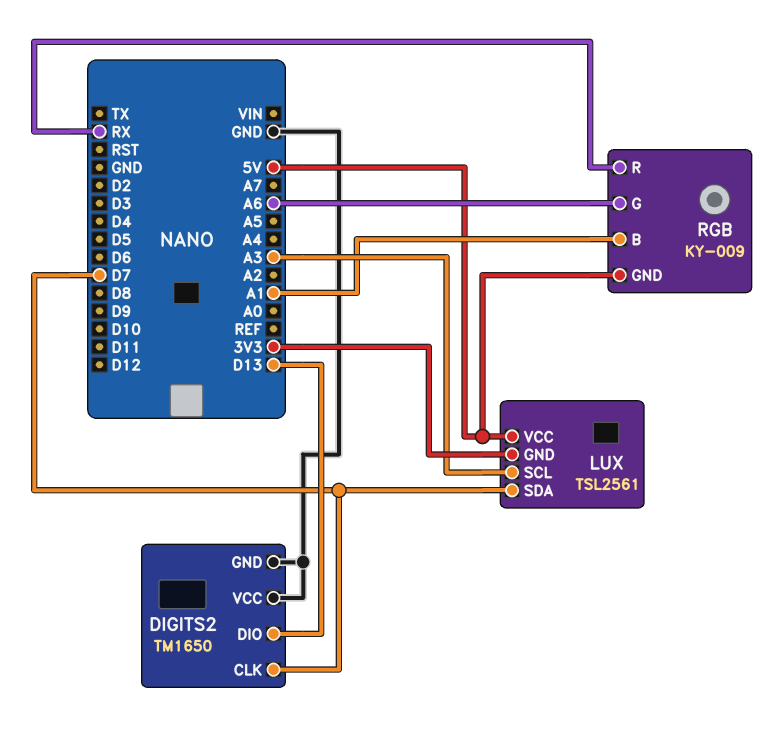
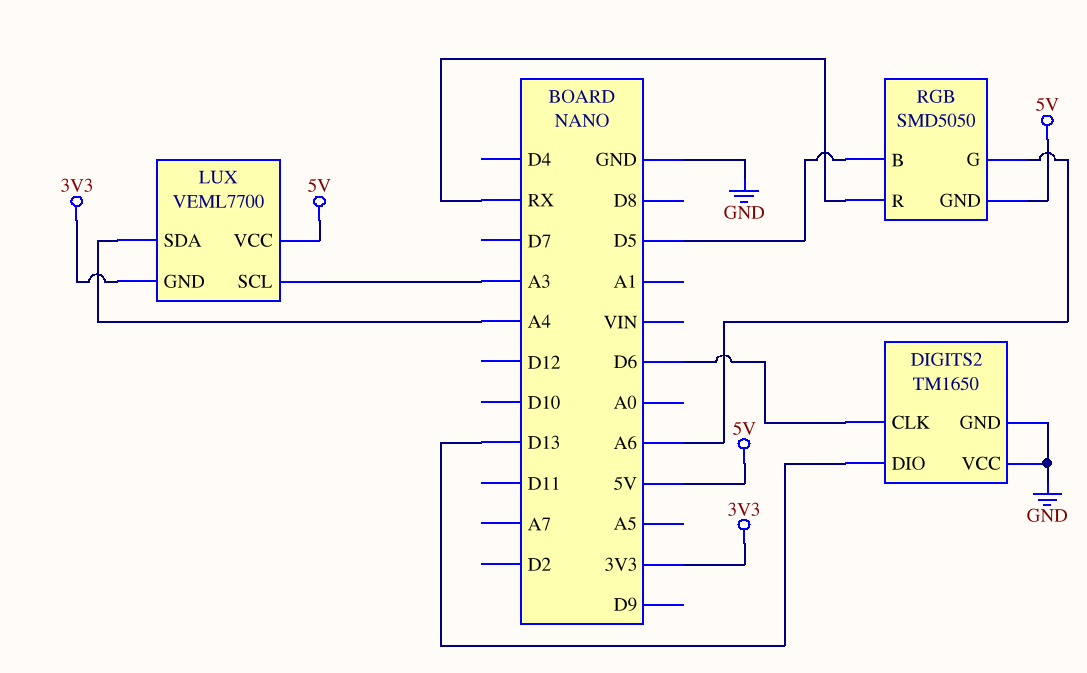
DIGITS2 pin CLK: D7 -> D6
LUX: TSL2561 -> VEML7700
LUX pin SDA: D7 -> A4
RGB: KY-009 -> SMD5050
RGB pin B: A1 -> D5

